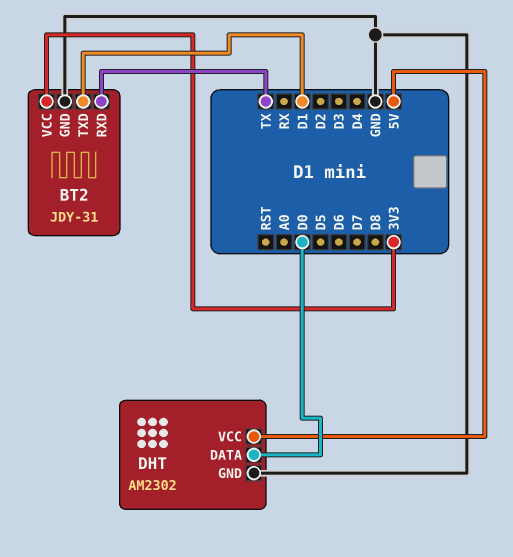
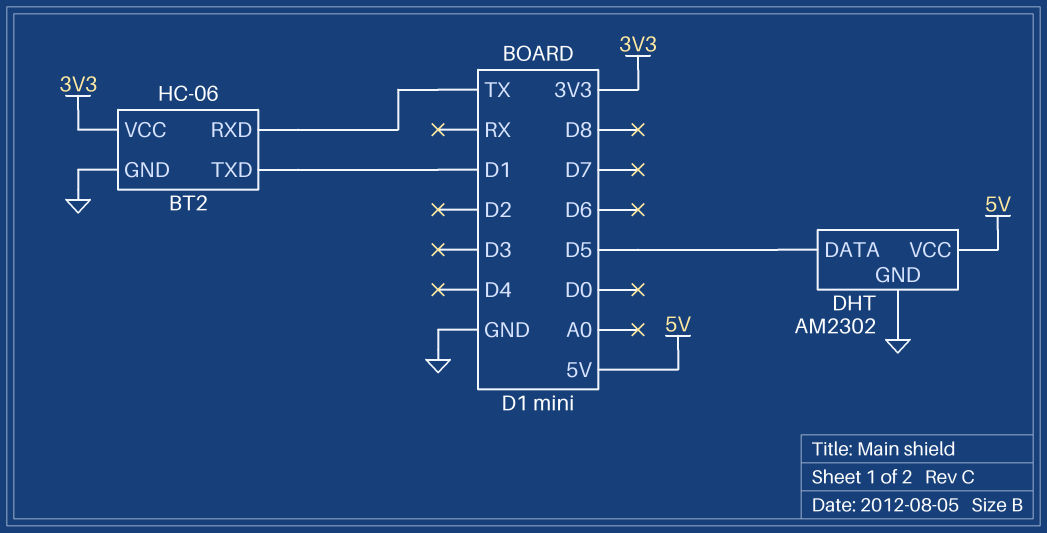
BT2: JDY-31 -> HC-06
DHT pin DATA: D0 -> D5

